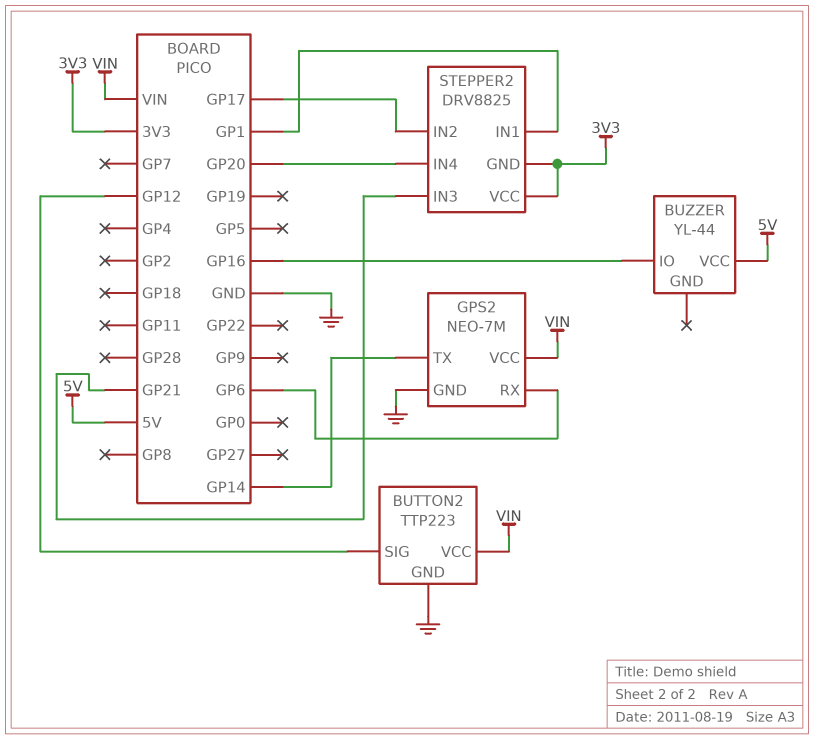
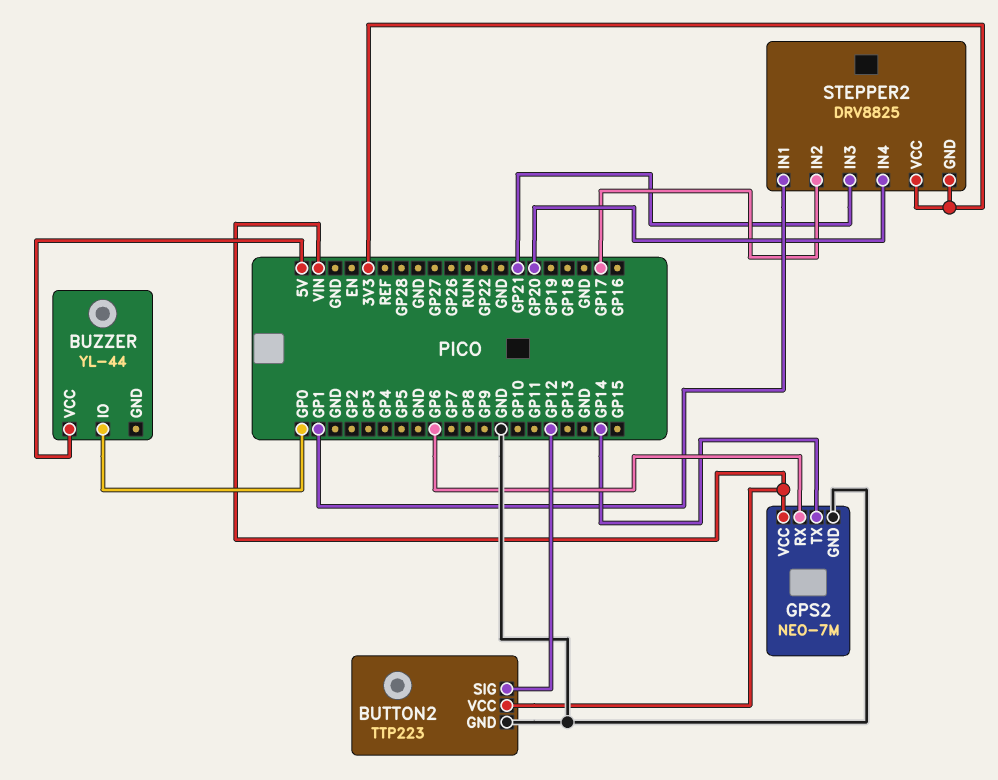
BUZZER pin IO: GP16 -> GP0

